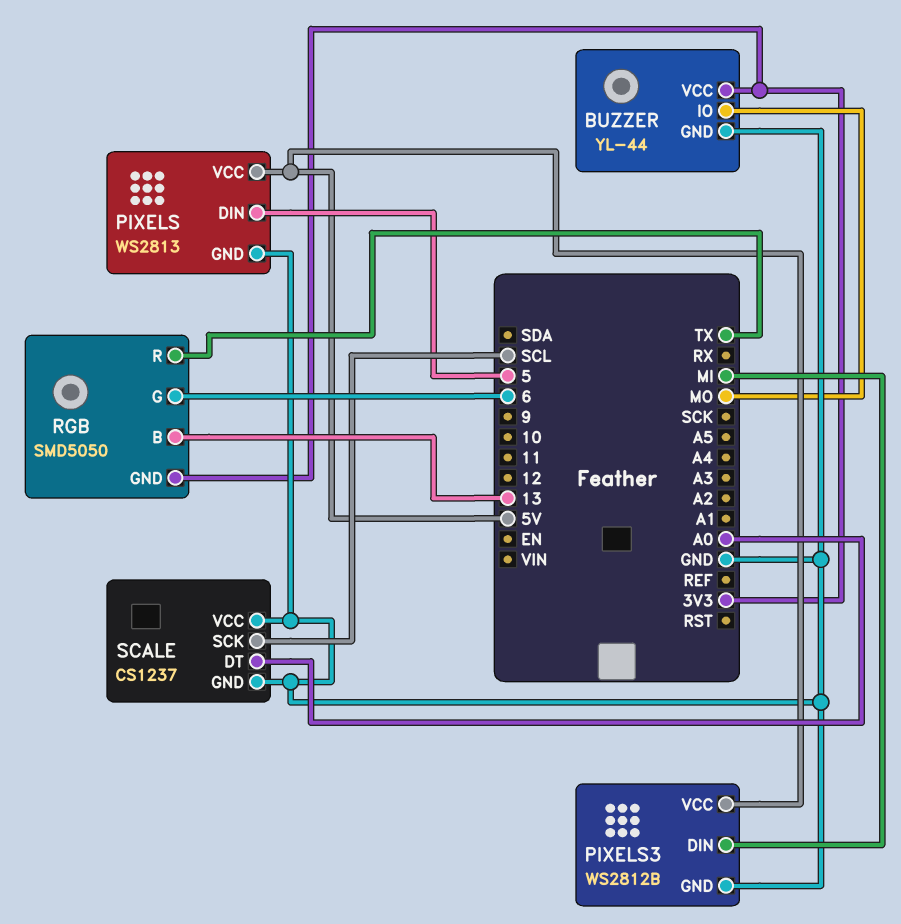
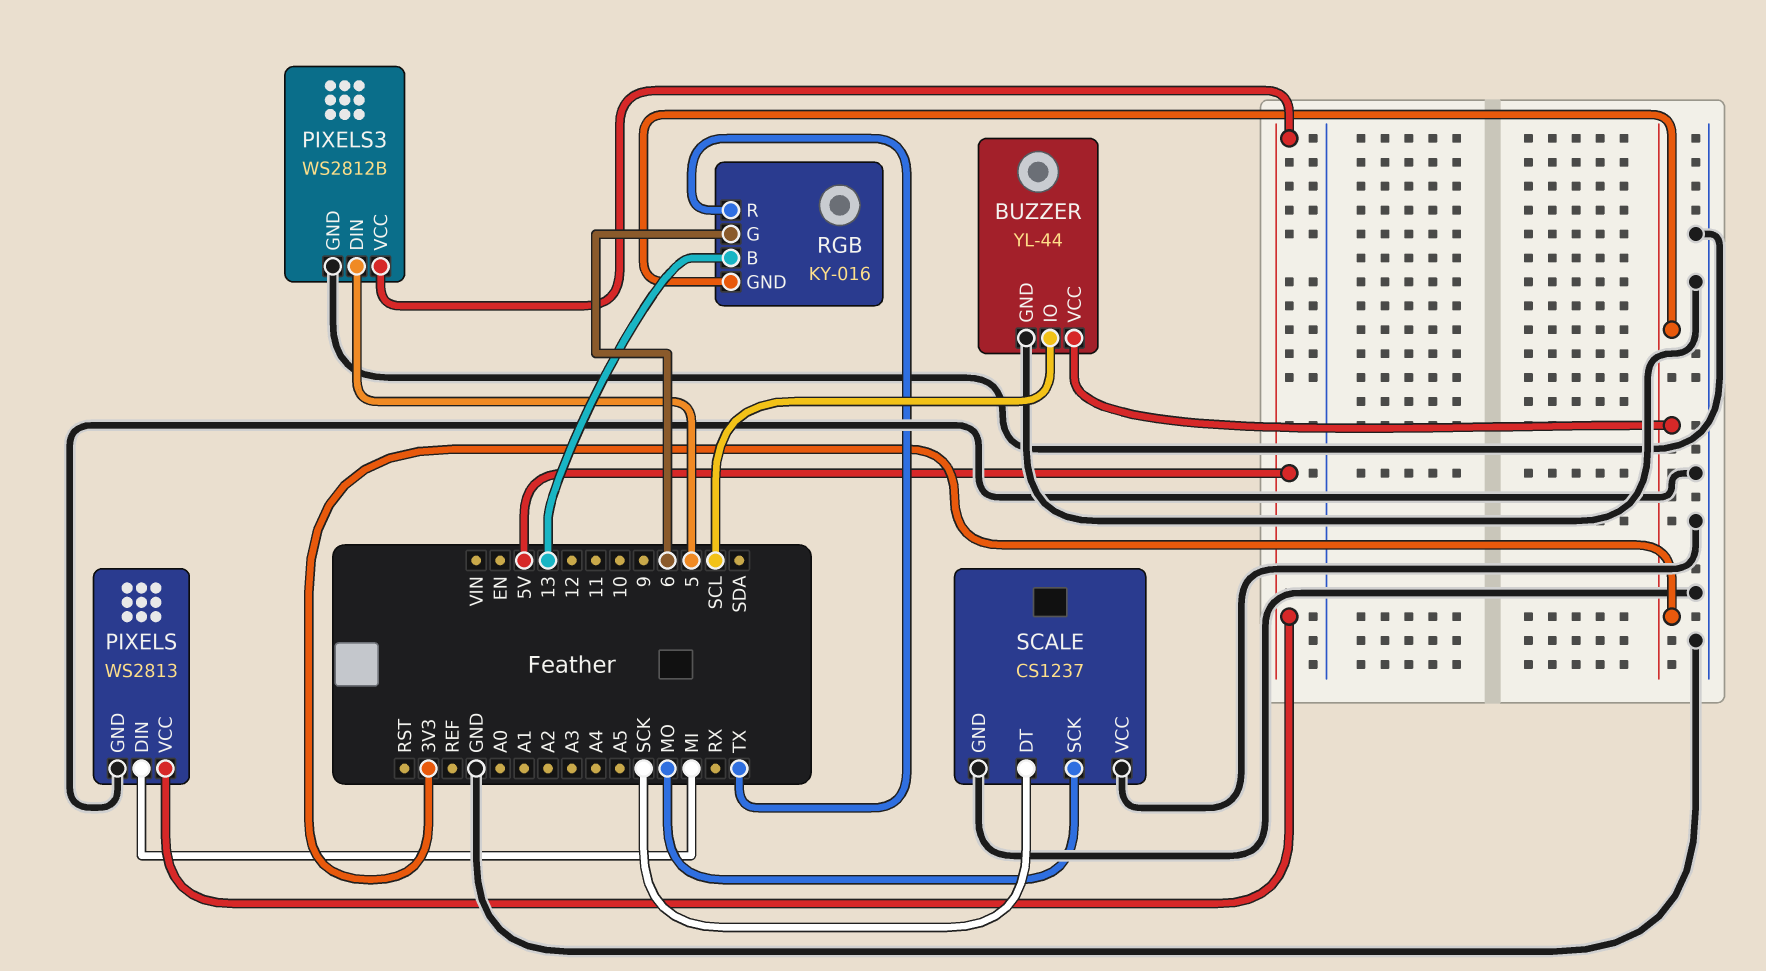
BUZZER pin IO: MO -> SCL
PIXELS pin DIN: 5 -> MI
PIXELS3 pin DIN: MI -> 5
RGB: SMD5050 -> KY-016
SCALE pin DT: A0 -> SCK
SCALE pin SCK: SCL -> MO

